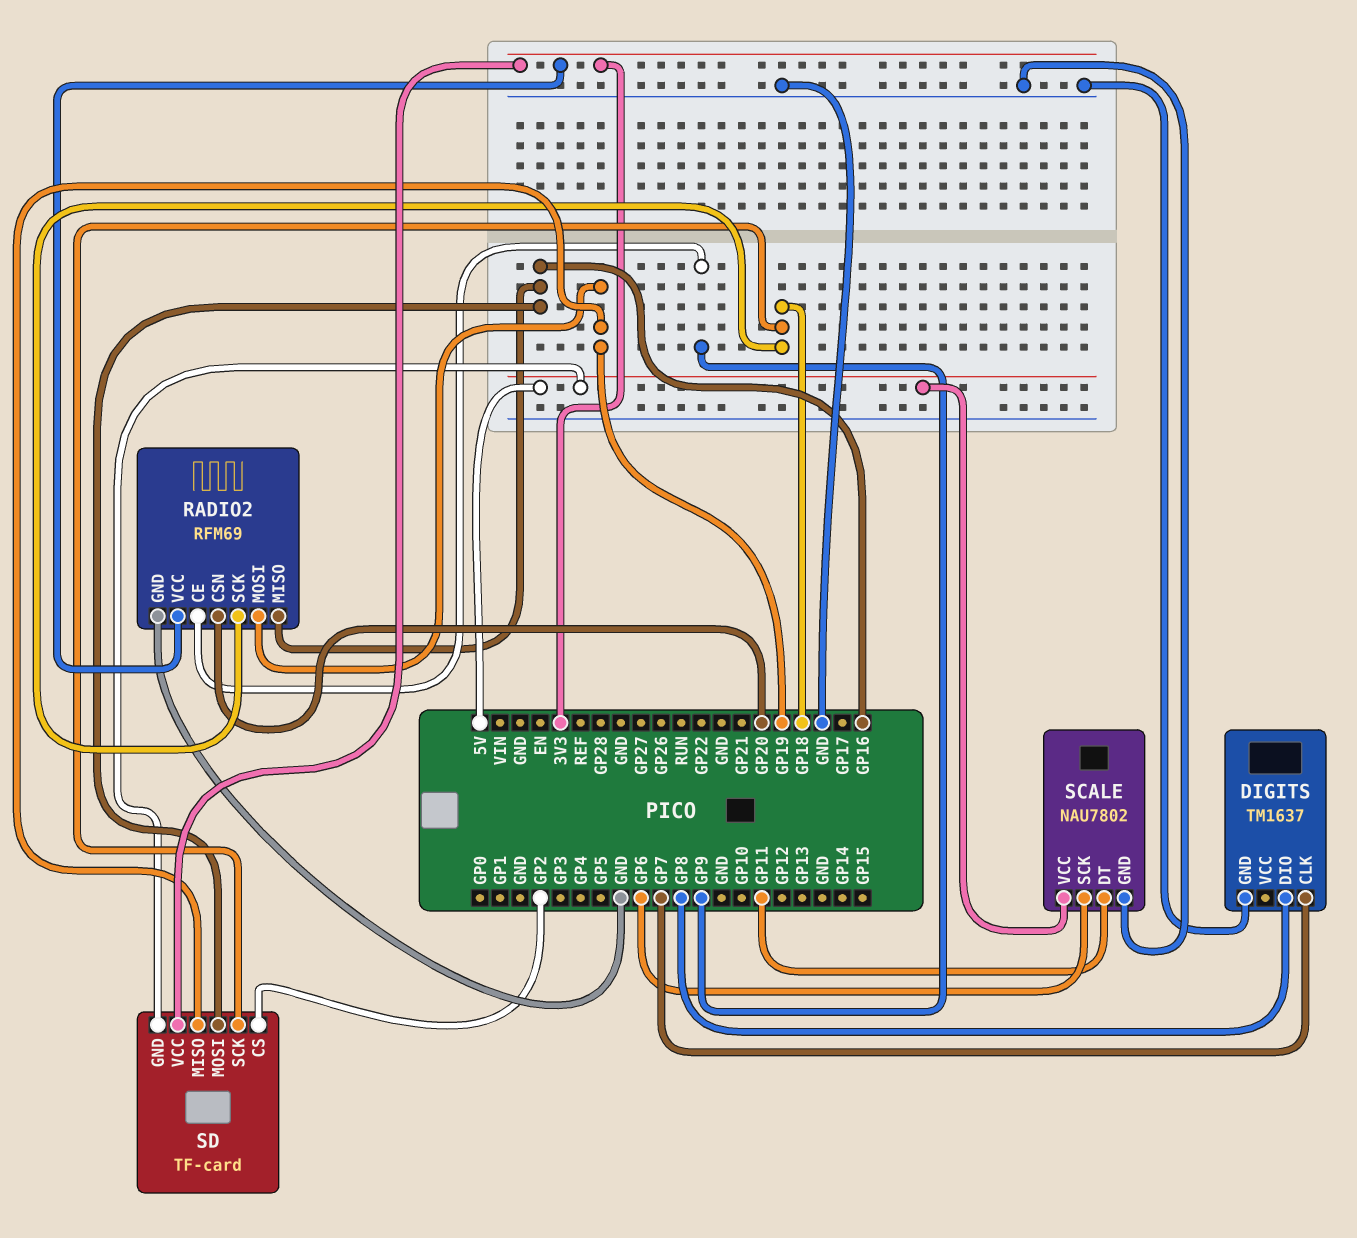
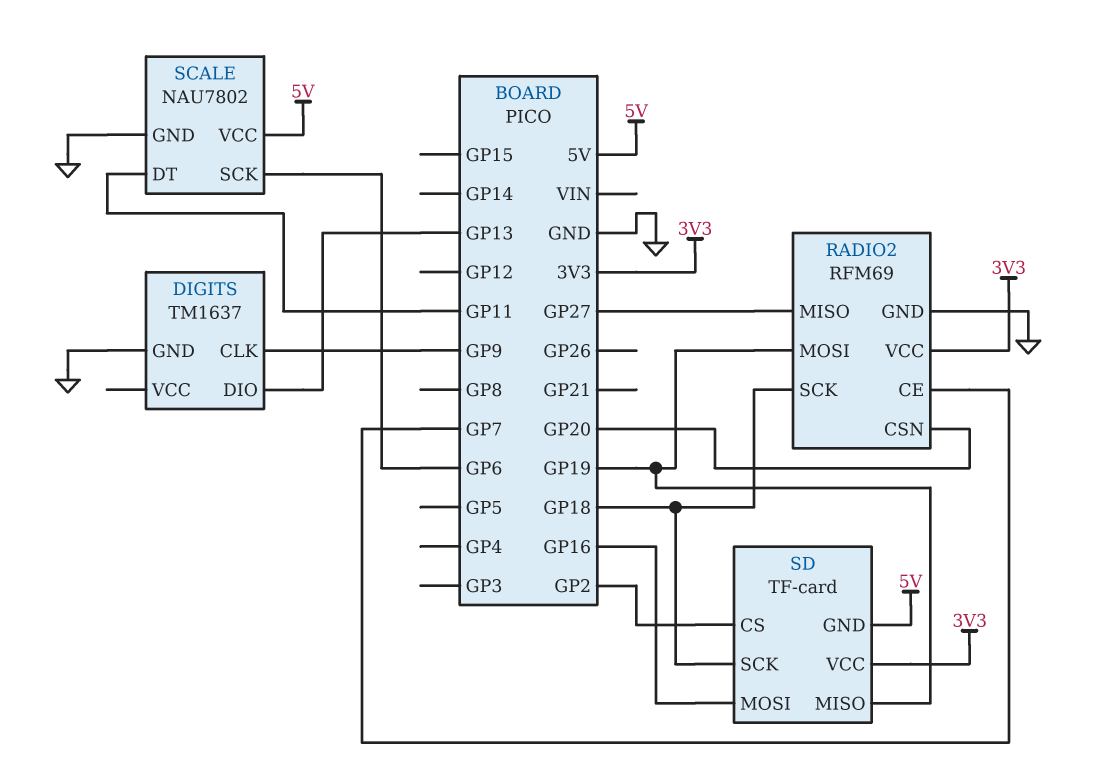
DIGITS pin CLK: GP7 -> GP9
DIGITS pin DIO: GP8 -> GP13
RADIO2 pin CE: GP9 -> GP7
RADIO2 pin MISO: GP16 -> GP27

